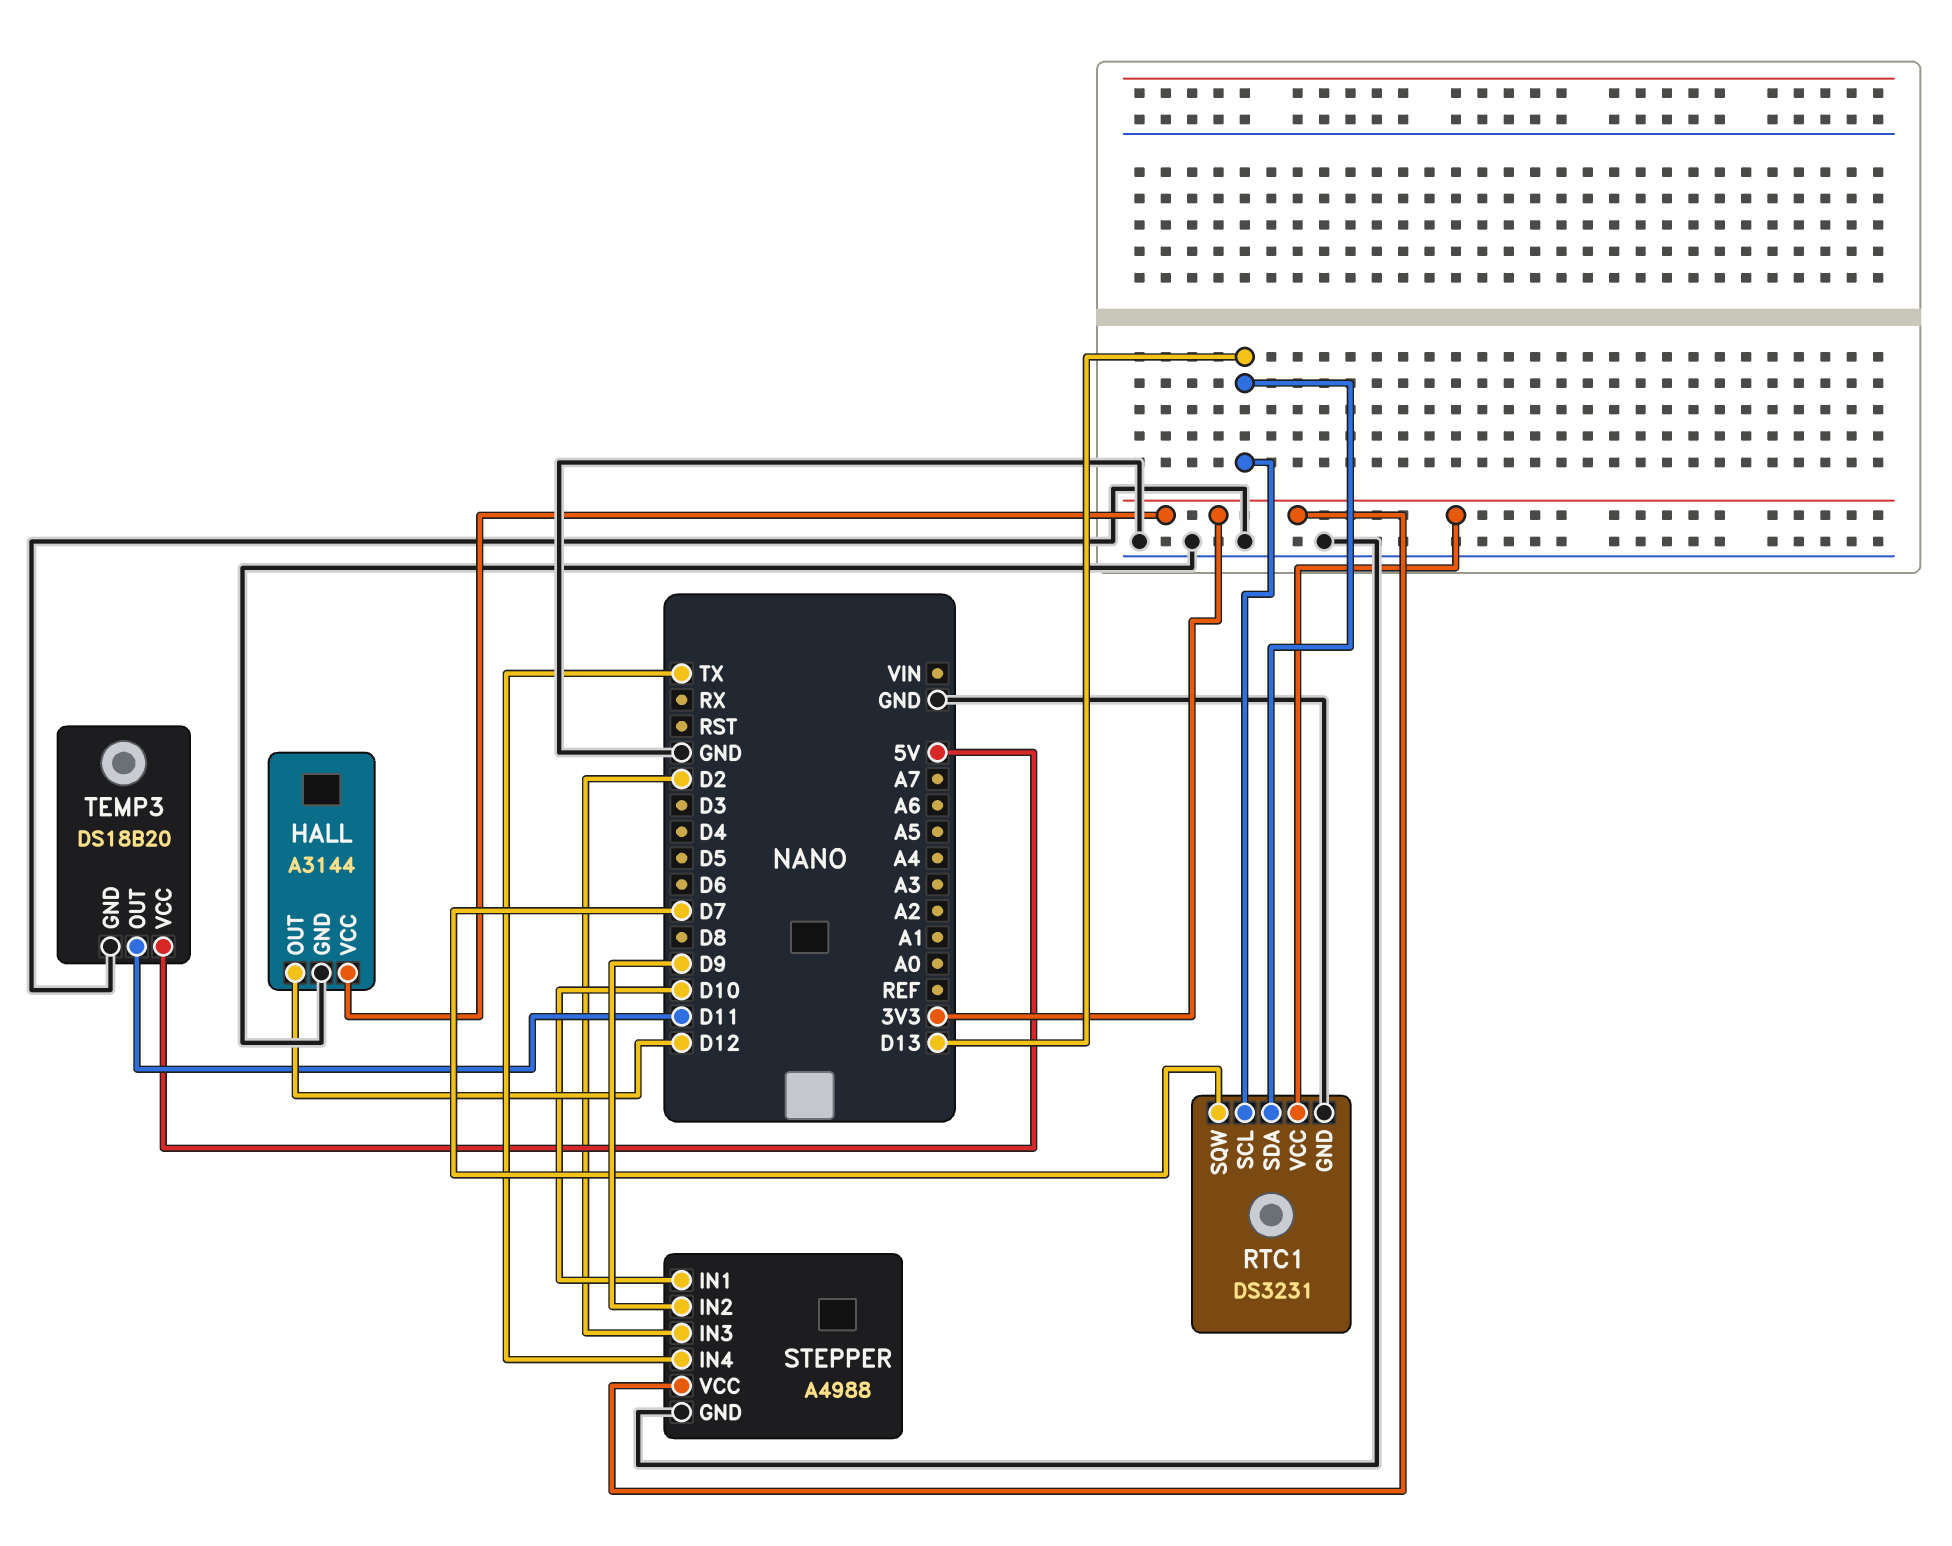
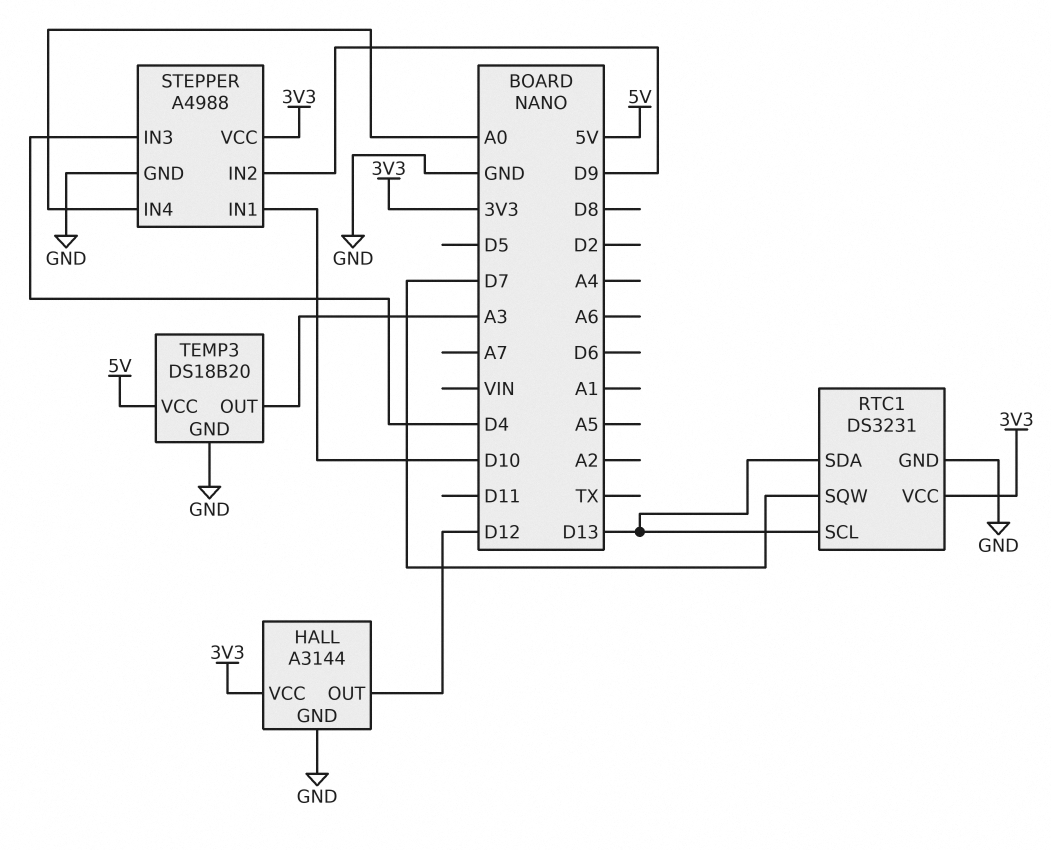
STEPPER pin IN3: D2 -> D4
STEPPER pin IN4: TX -> A0
TEMP3 pin OUT: D11 -> A3

